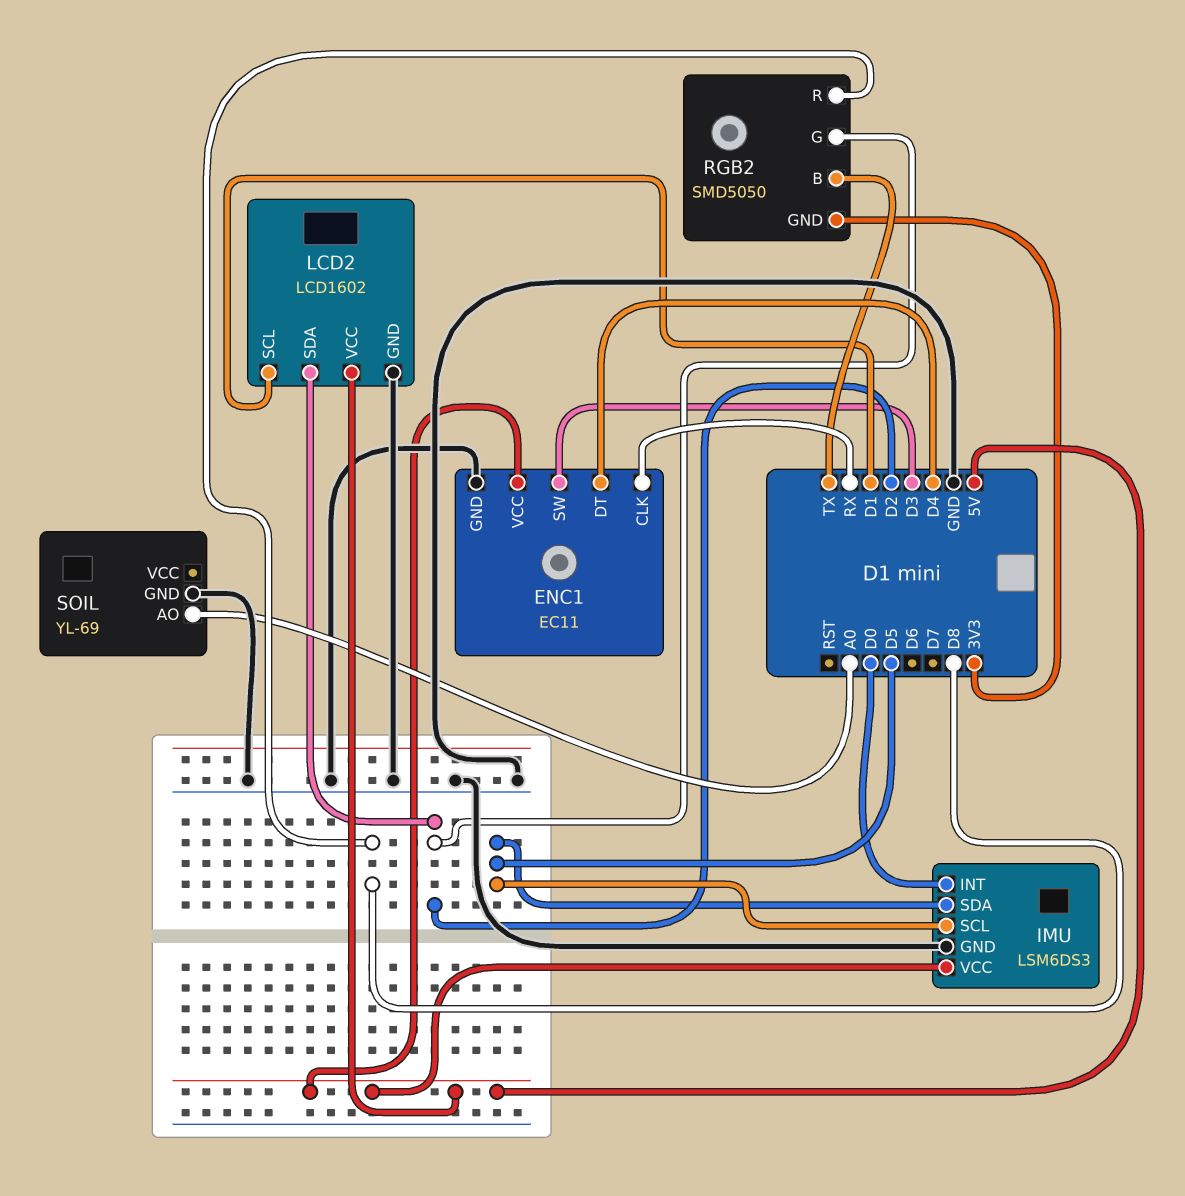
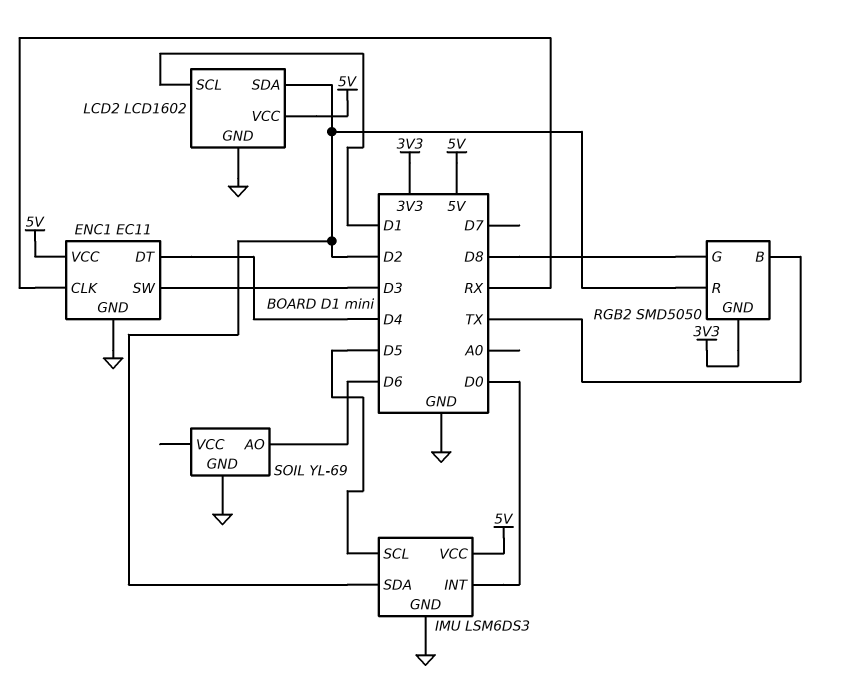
IMU pin SDA: D5 -> D2
RGB2 pin G: D2 -> D8
RGB2 pin R: D8 -> D2
SOIL pin AO: A0 -> D6

